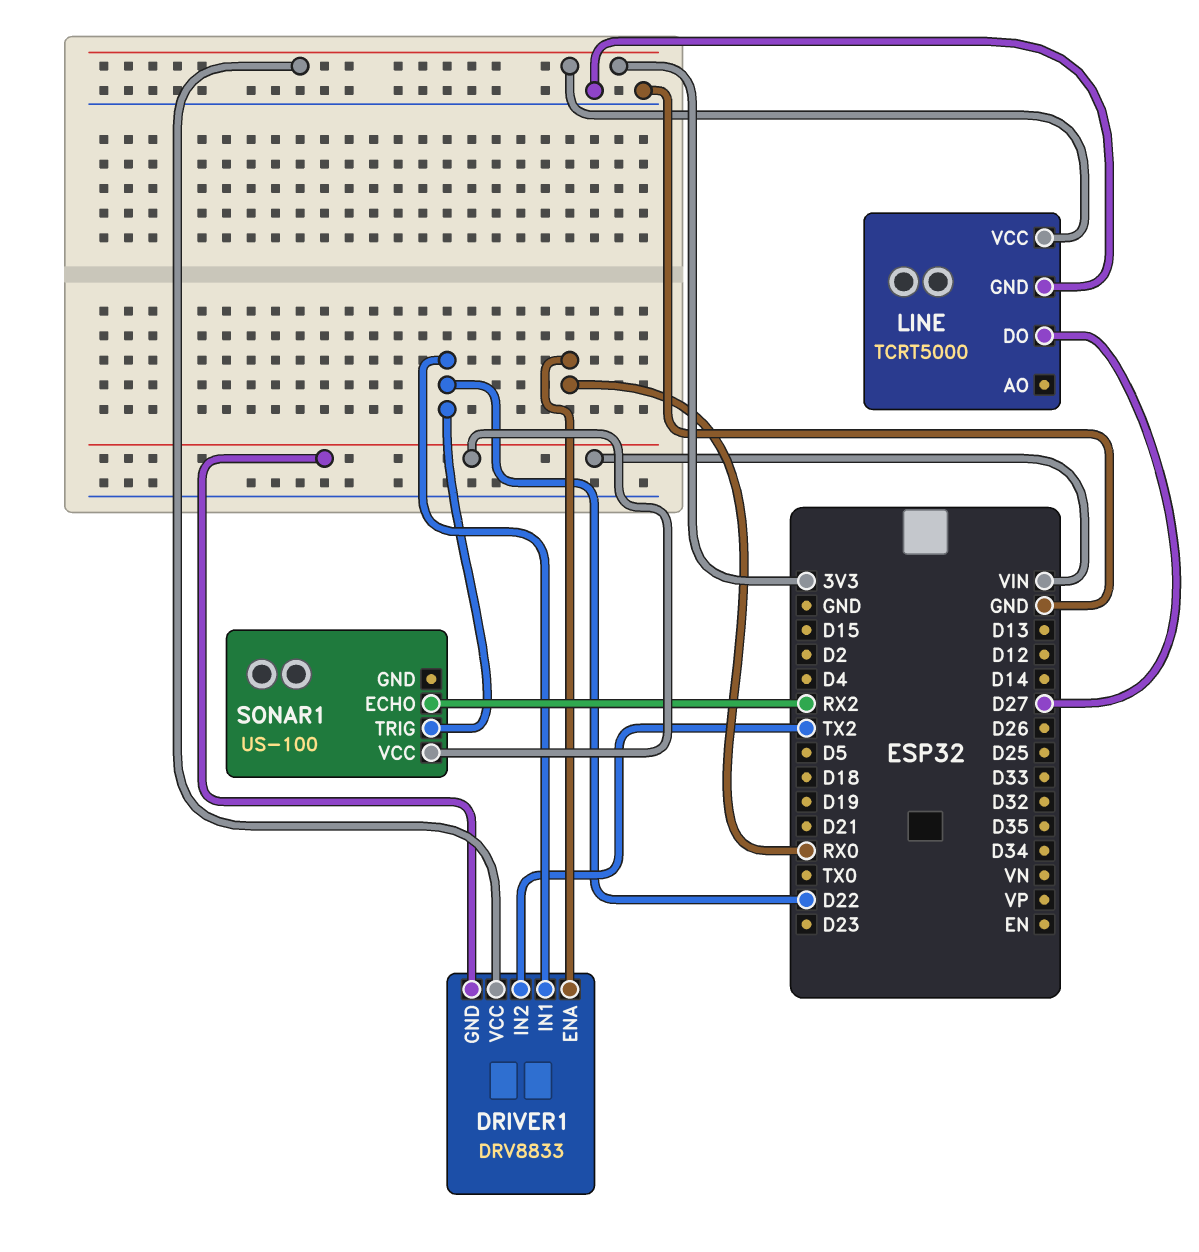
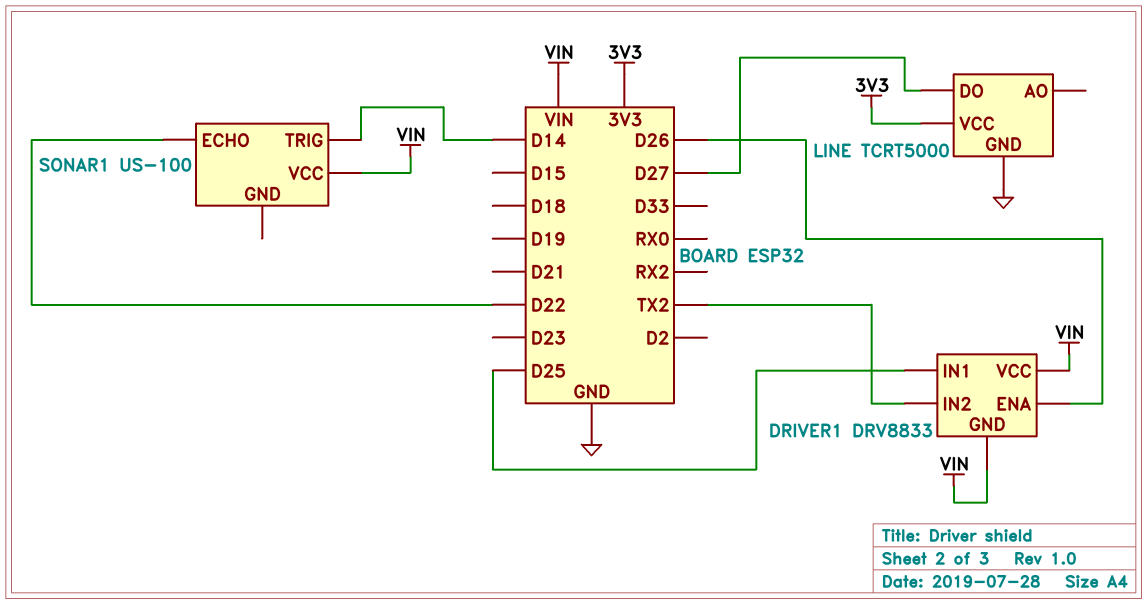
DRIVER1 pin ENA: RX0 -> D26
DRIVER1 pin IN1: D22 -> D25
DRIVER1 pin VCC: 3V3 -> VIN
SONAR1 pin ECHO: RX2 -> D22
SONAR1 pin TRIG: D22 -> D14

